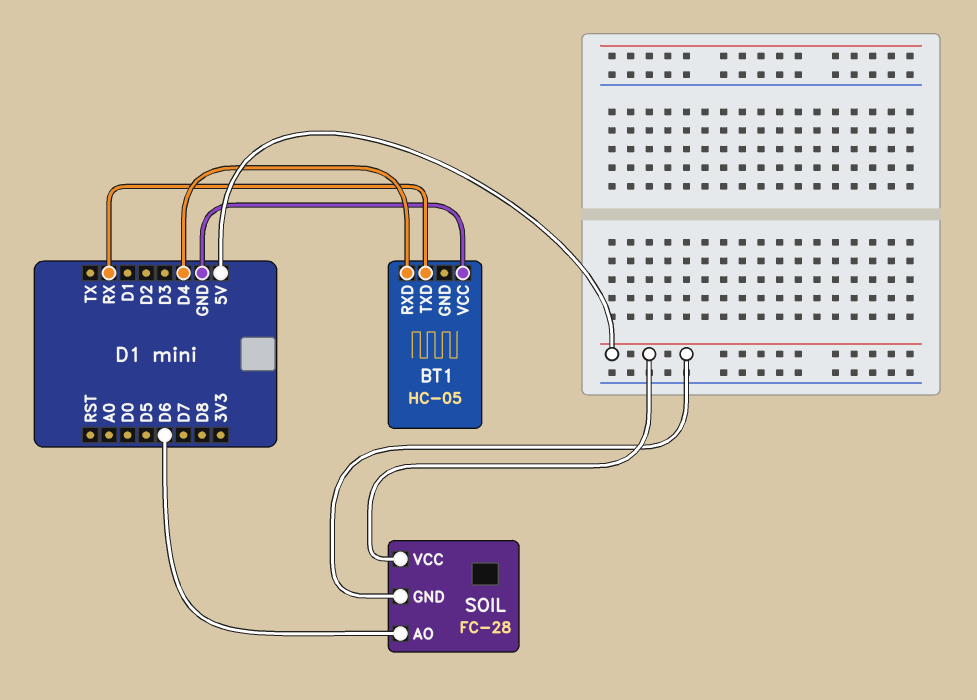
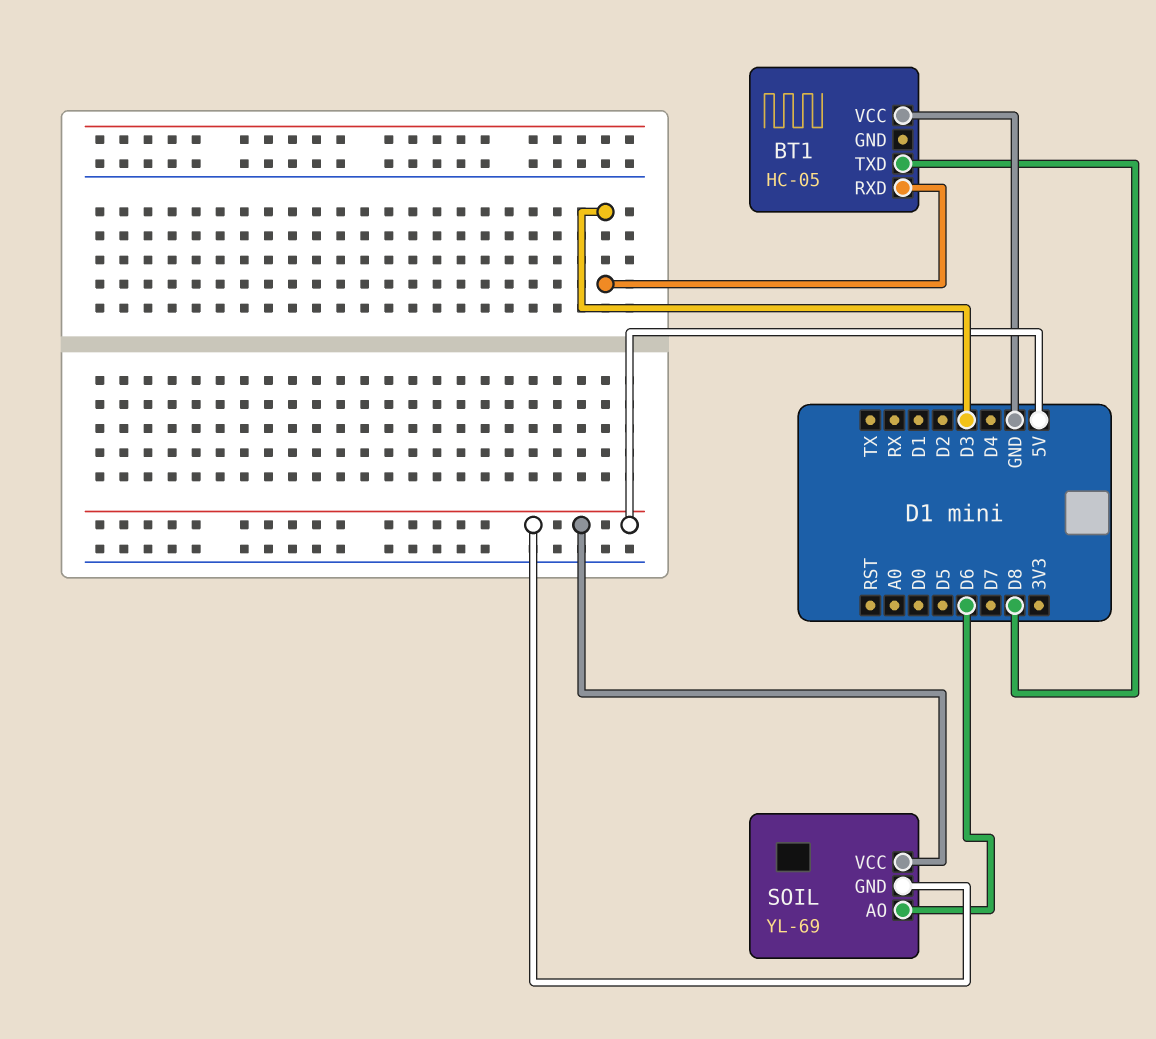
BT1 pin RXD: D4 -> D3
BT1 pin TXD: RX -> D8
SOIL: FC-28 -> YL-69

